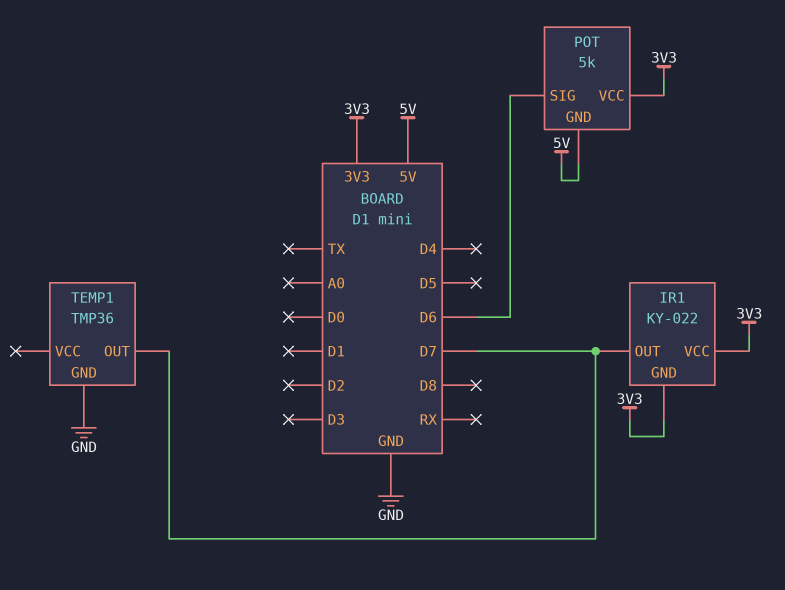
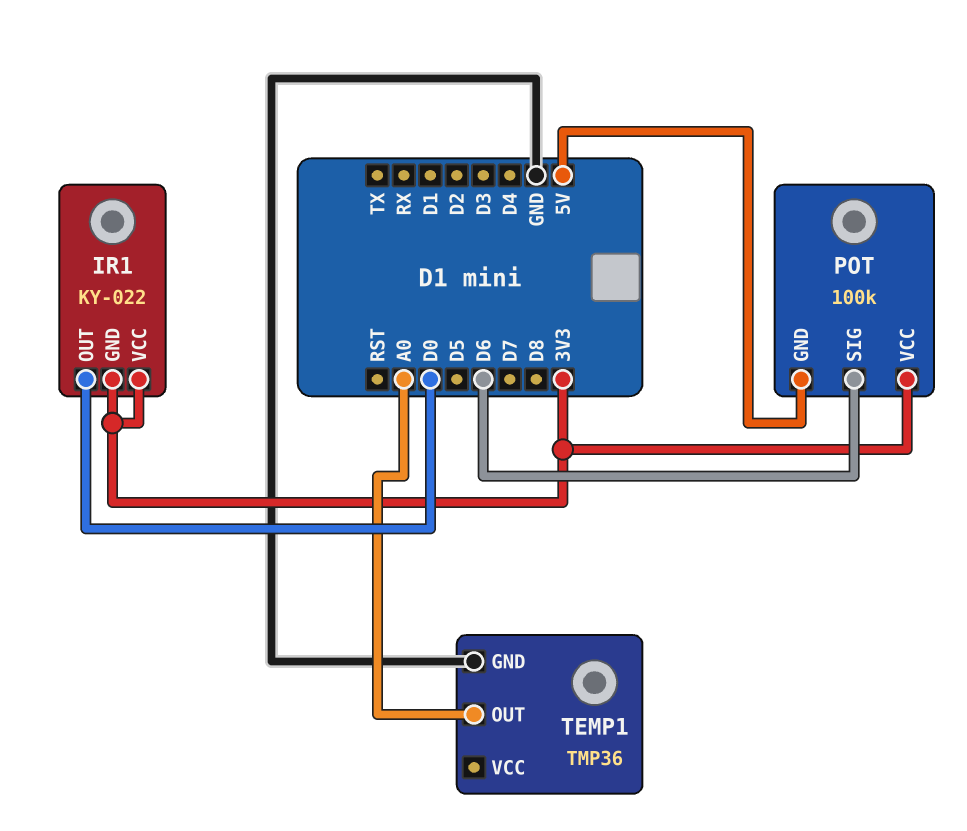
IR1 pin OUT: D7 -> D0
POT: 5k -> 100k
TEMP1 pin OUT: D7 -> A0

